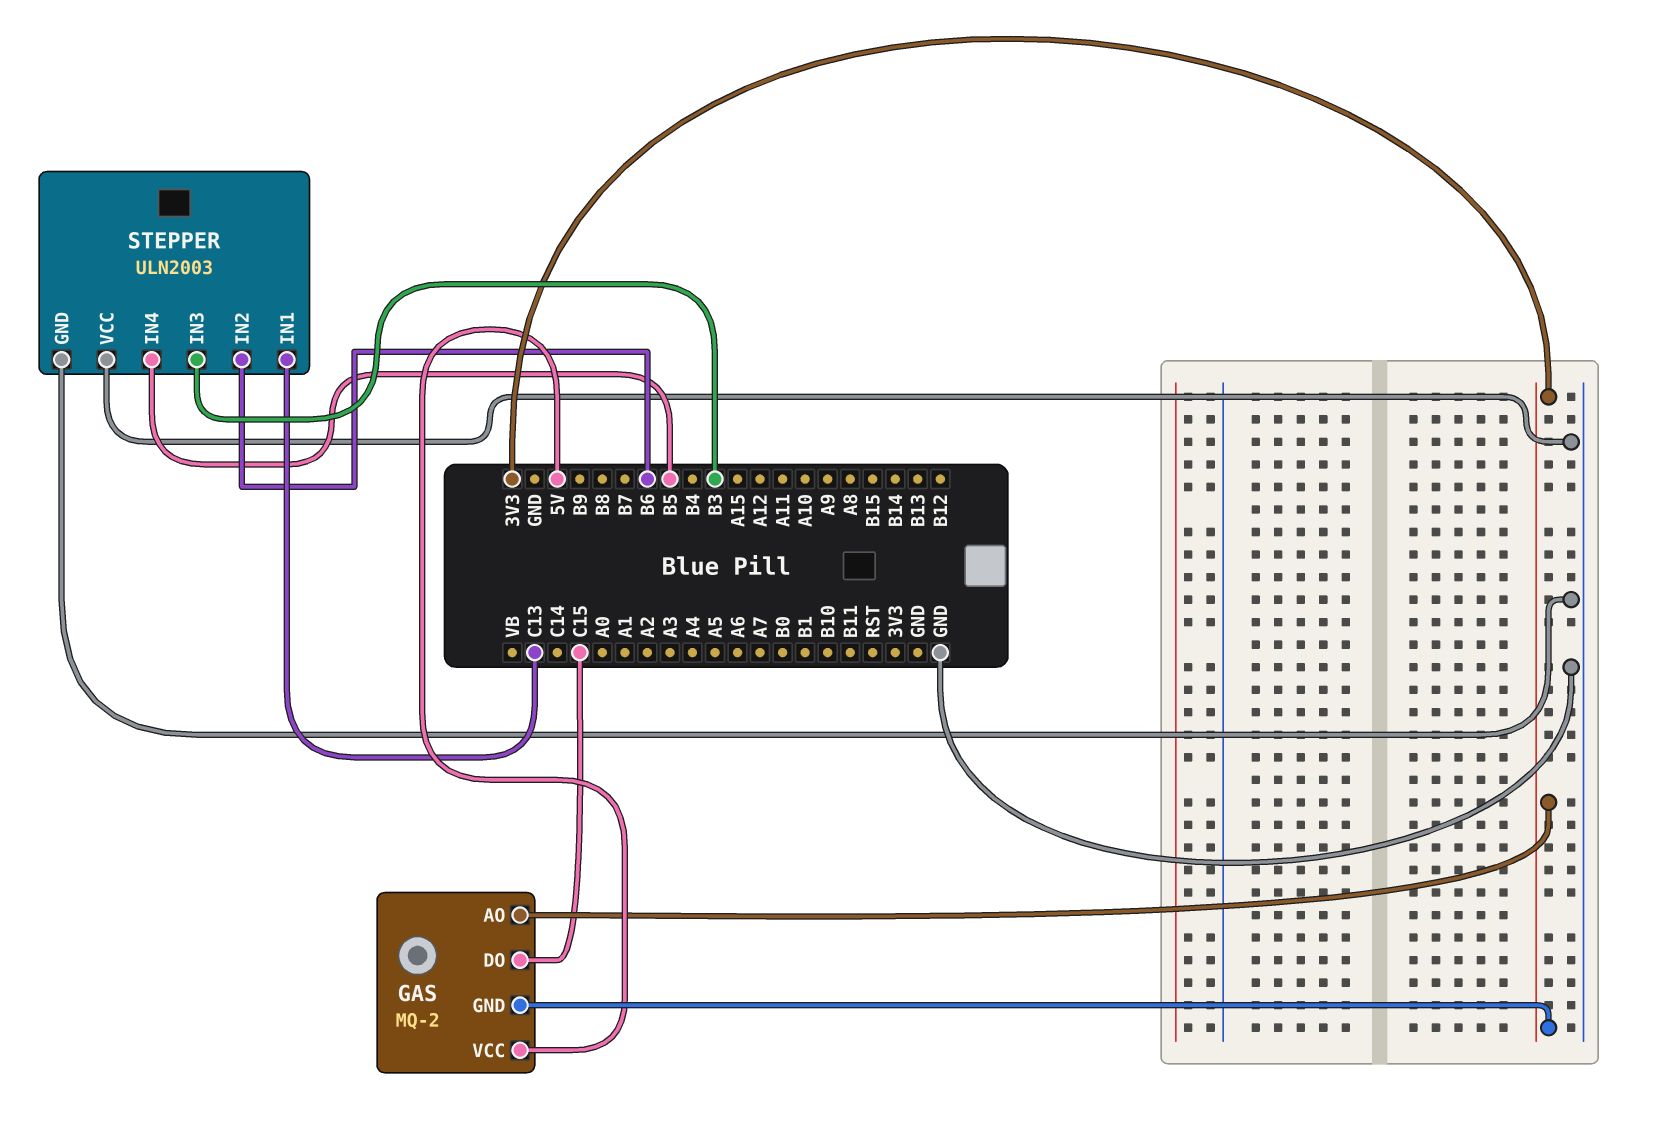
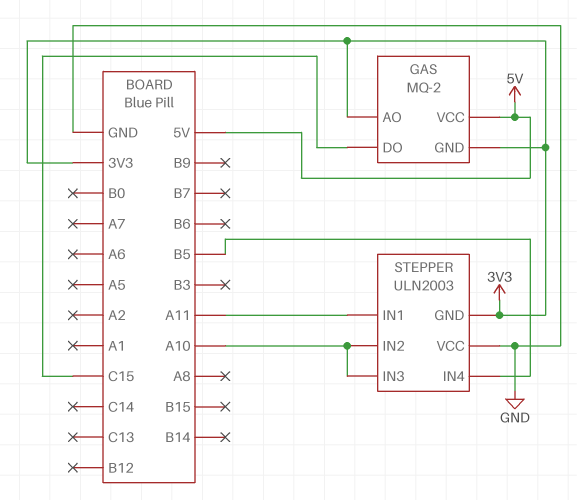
STEPPER pin GND: GND -> 3V3
STEPPER pin IN1: C13 -> A11
STEPPER pin IN2: B6 -> A10
STEPPER pin IN3: B3 -> A10

